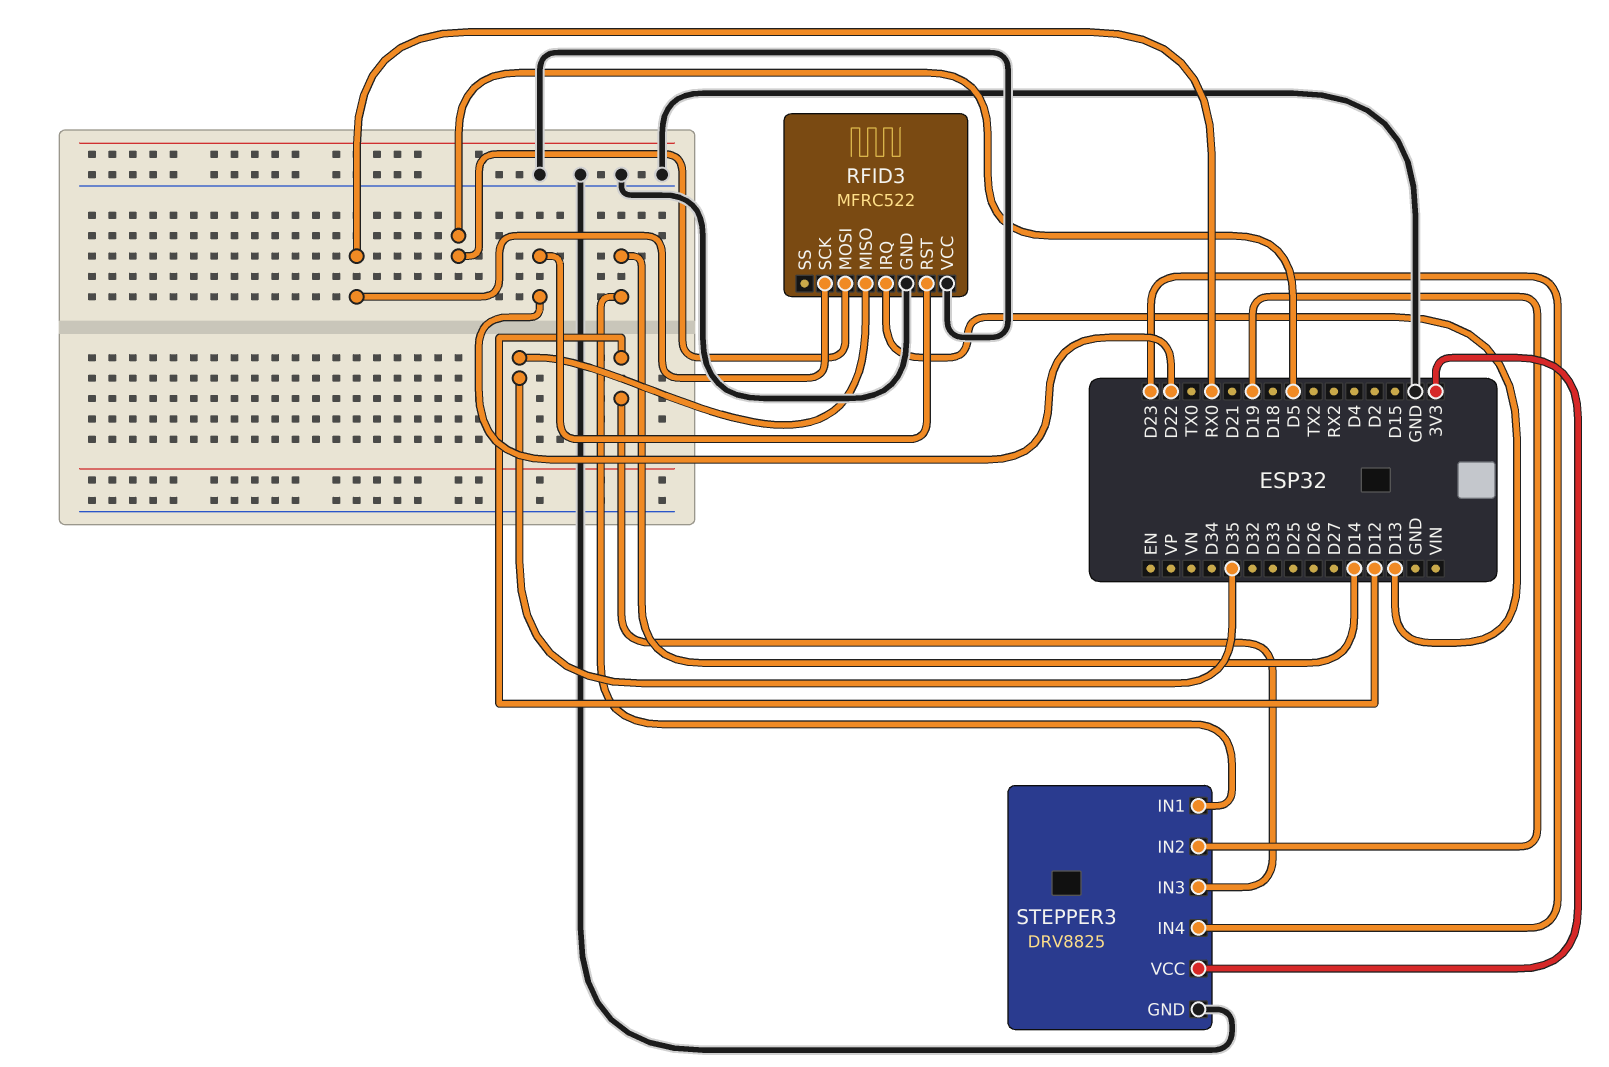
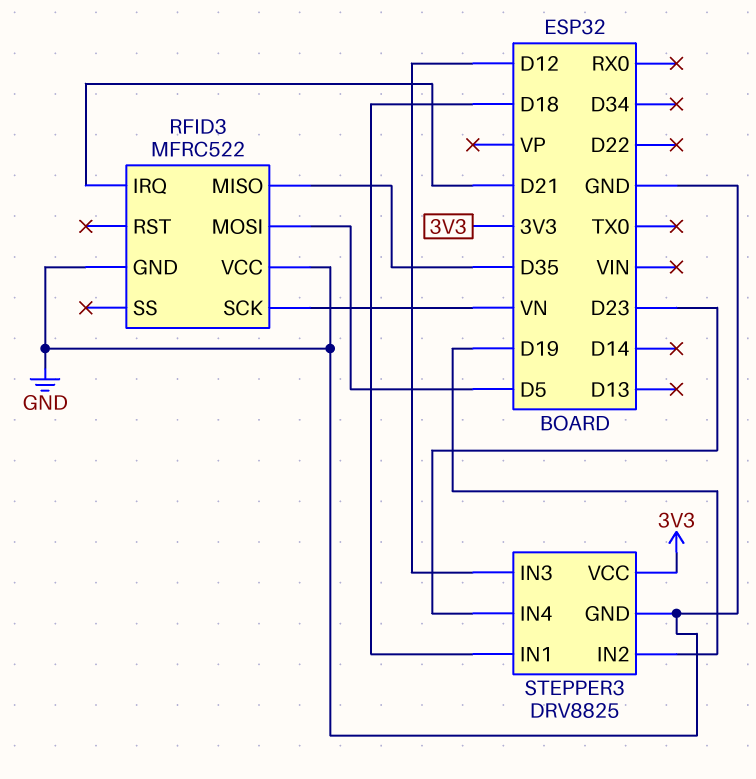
RFID3 pin IRQ: D13 -> D21
RFID3 pin RST: D22 -> none
RFID3 pin SCK: RX0 -> VN
STEPPER3 pin IN1: D14 -> D18

